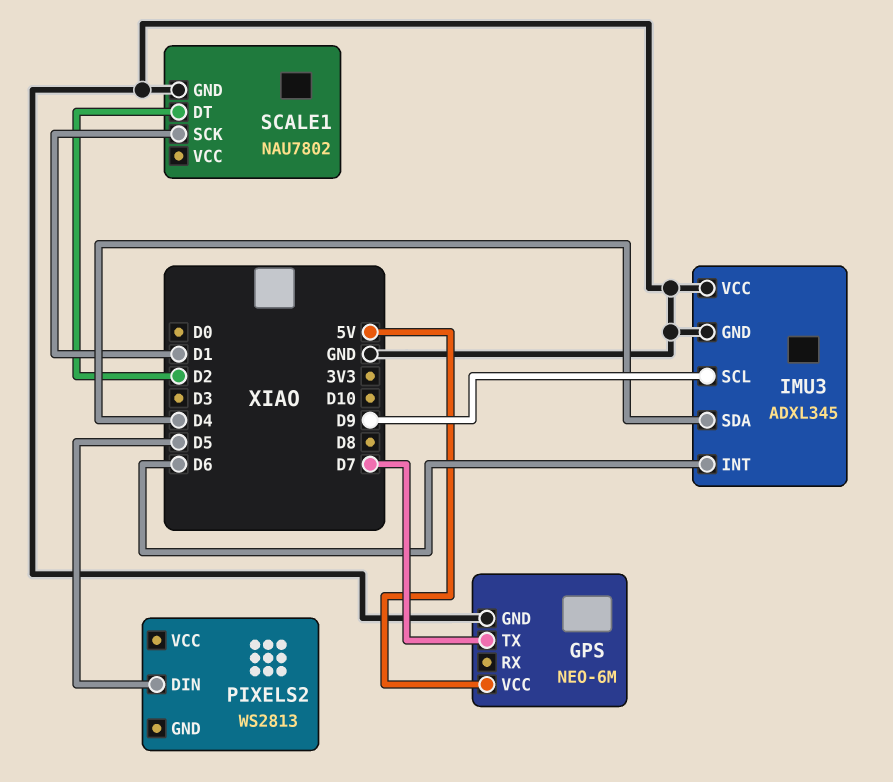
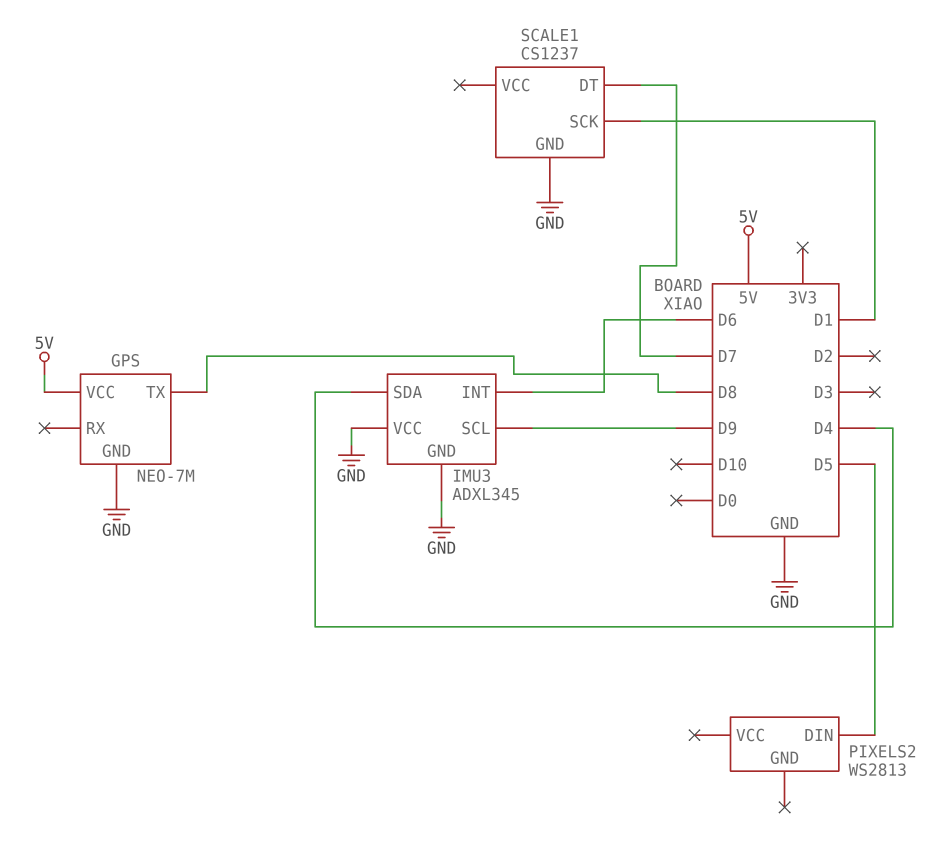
GPS: NEO-6M -> NEO-7M
GPS pin TX: D7 -> D8
SCALE1: NAU7802 -> CS1237
SCALE1 pin DT: D2 -> D7

